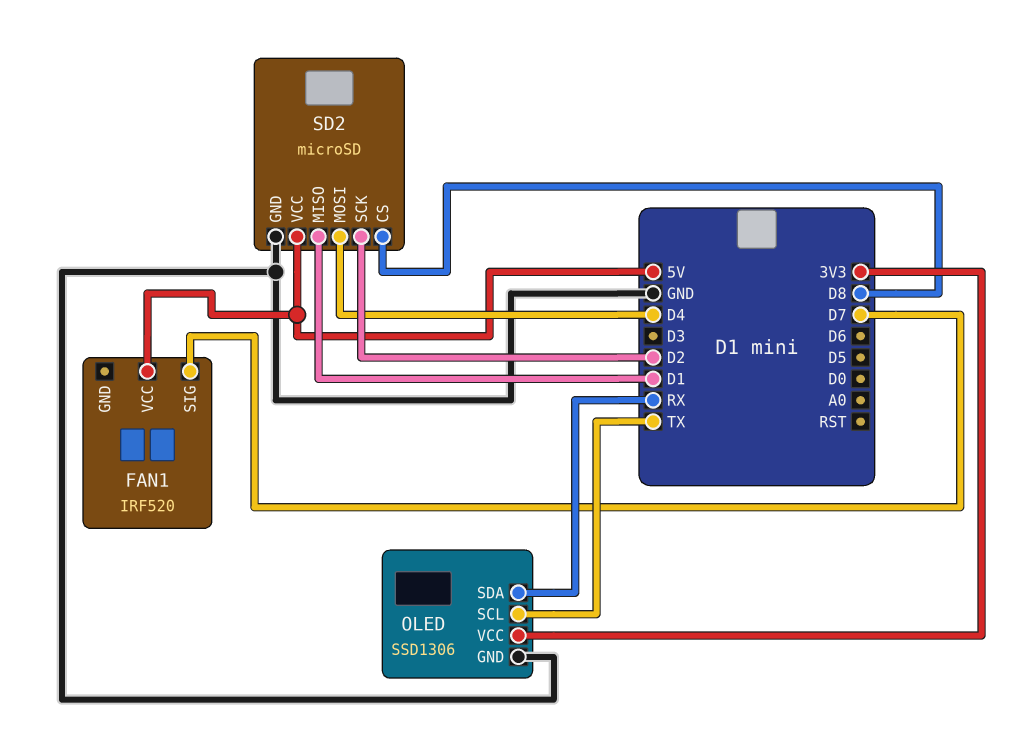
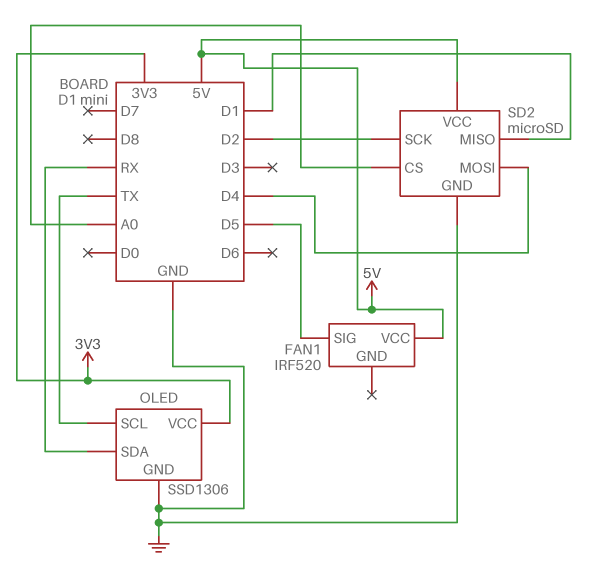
FAN1 pin SIG: D7 -> D5
SD2 pin CS: D8 -> A0

